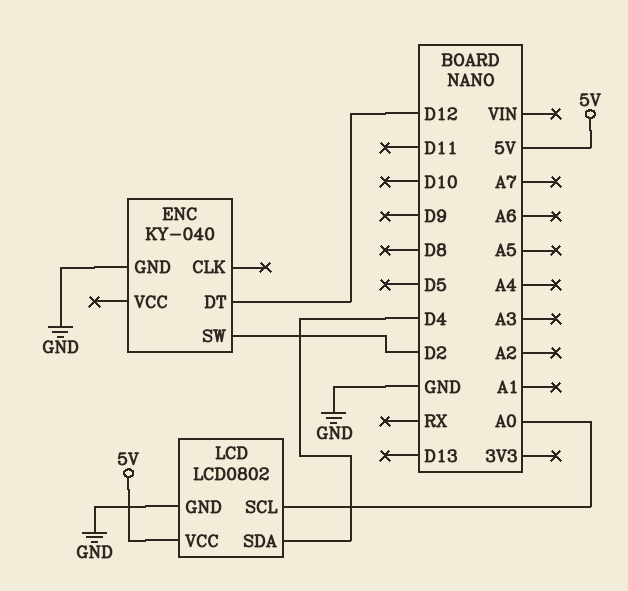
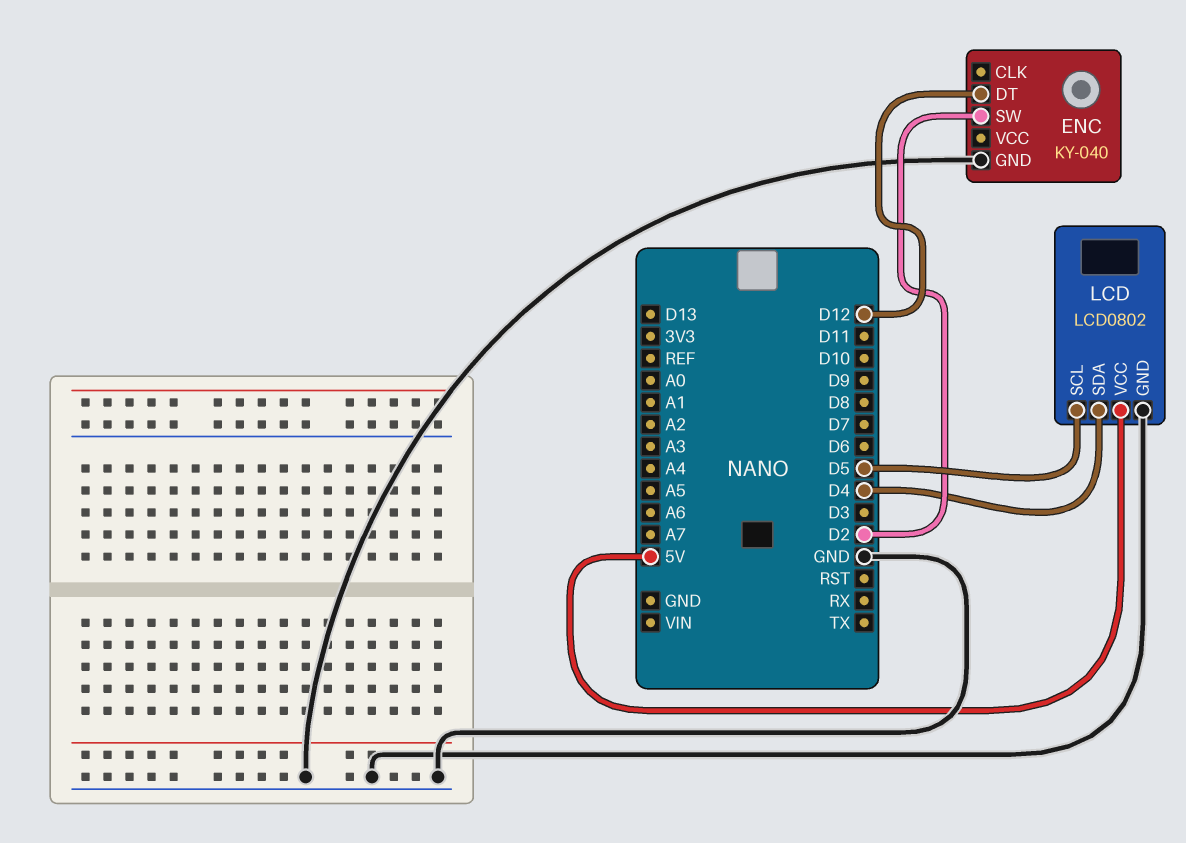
LCD pin SCL: A0 -> D5

